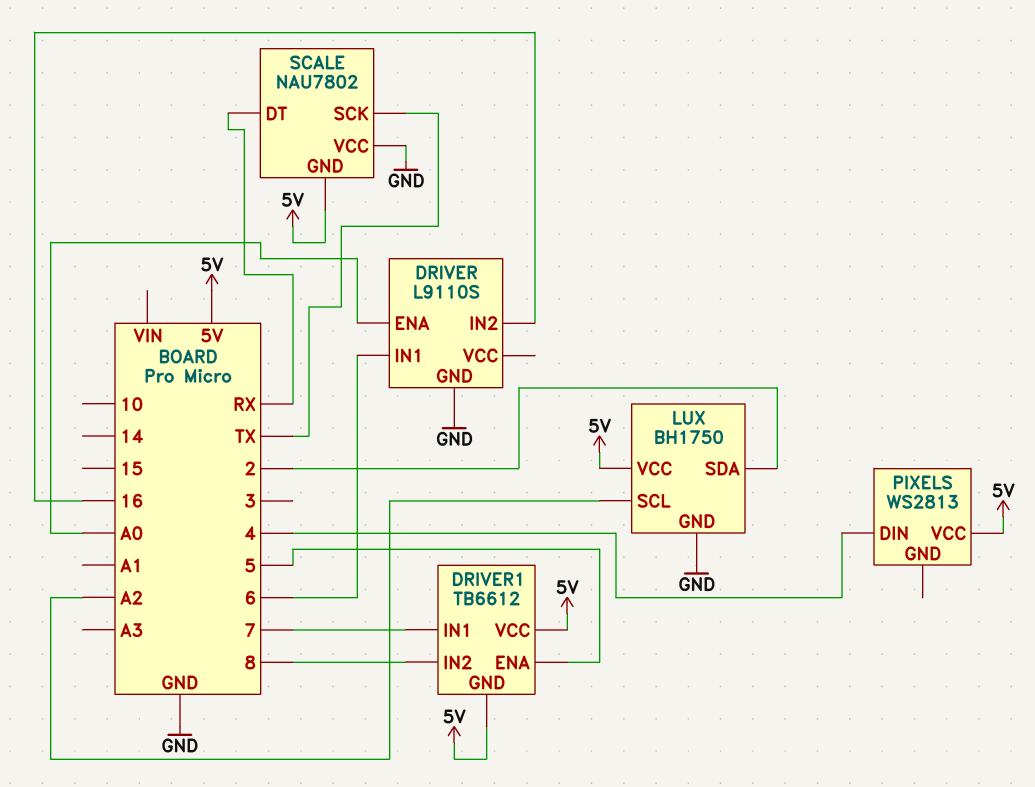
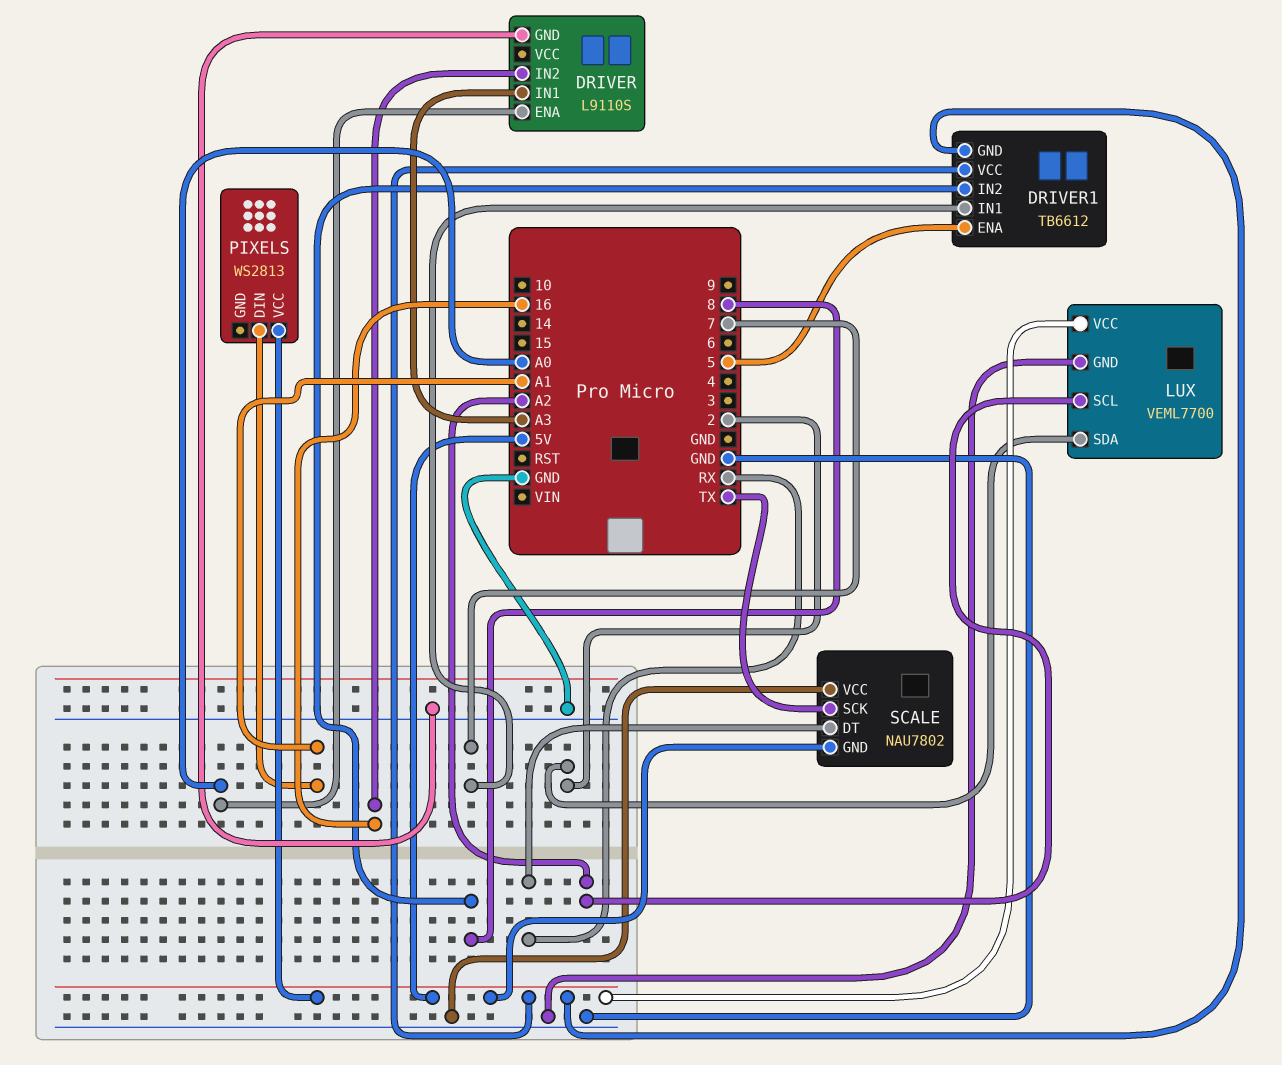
DRIVER pin IN1: 6 -> A3
LUX: BH1750 -> VEML7700
PIXELS pin DIN: 4 -> A1

